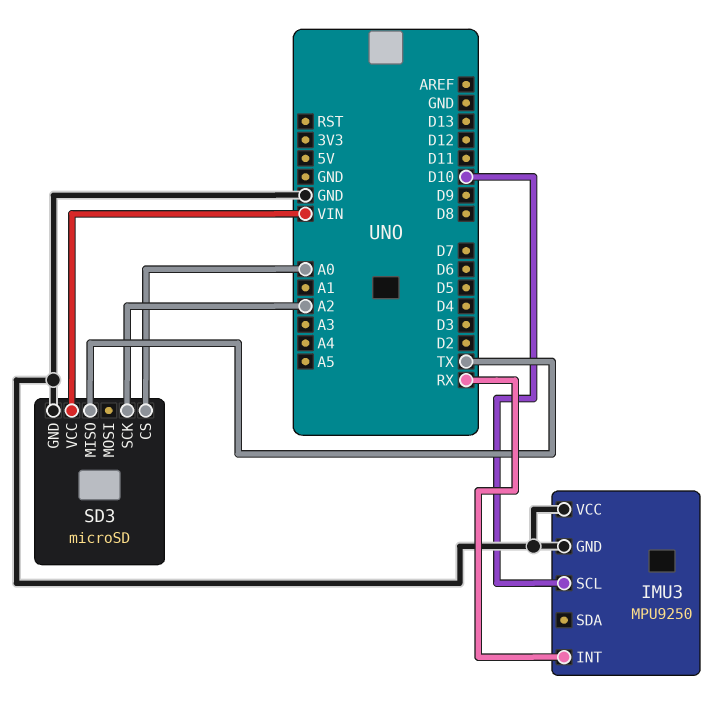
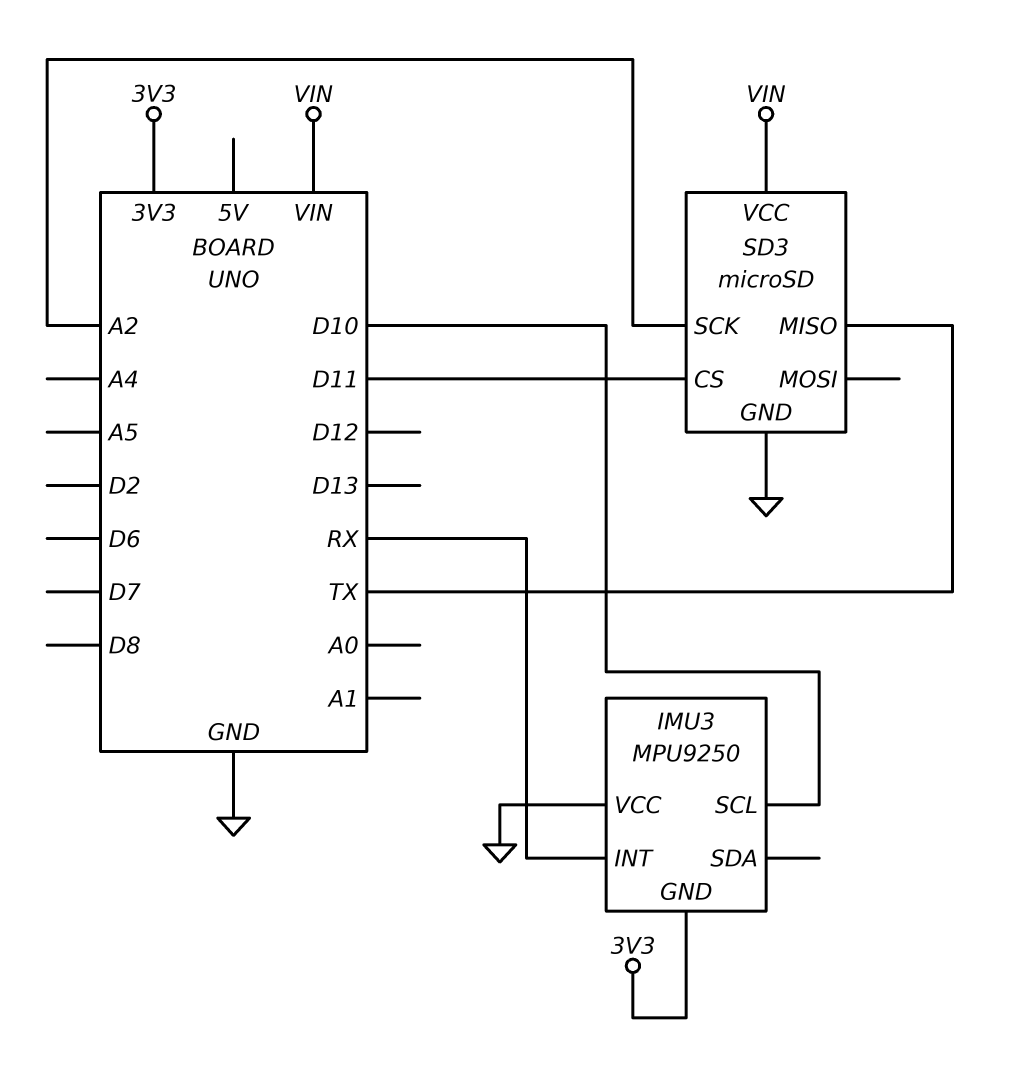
IMU3 pin GND: GND -> 3V3
SD3 pin CS: A0 -> D11

